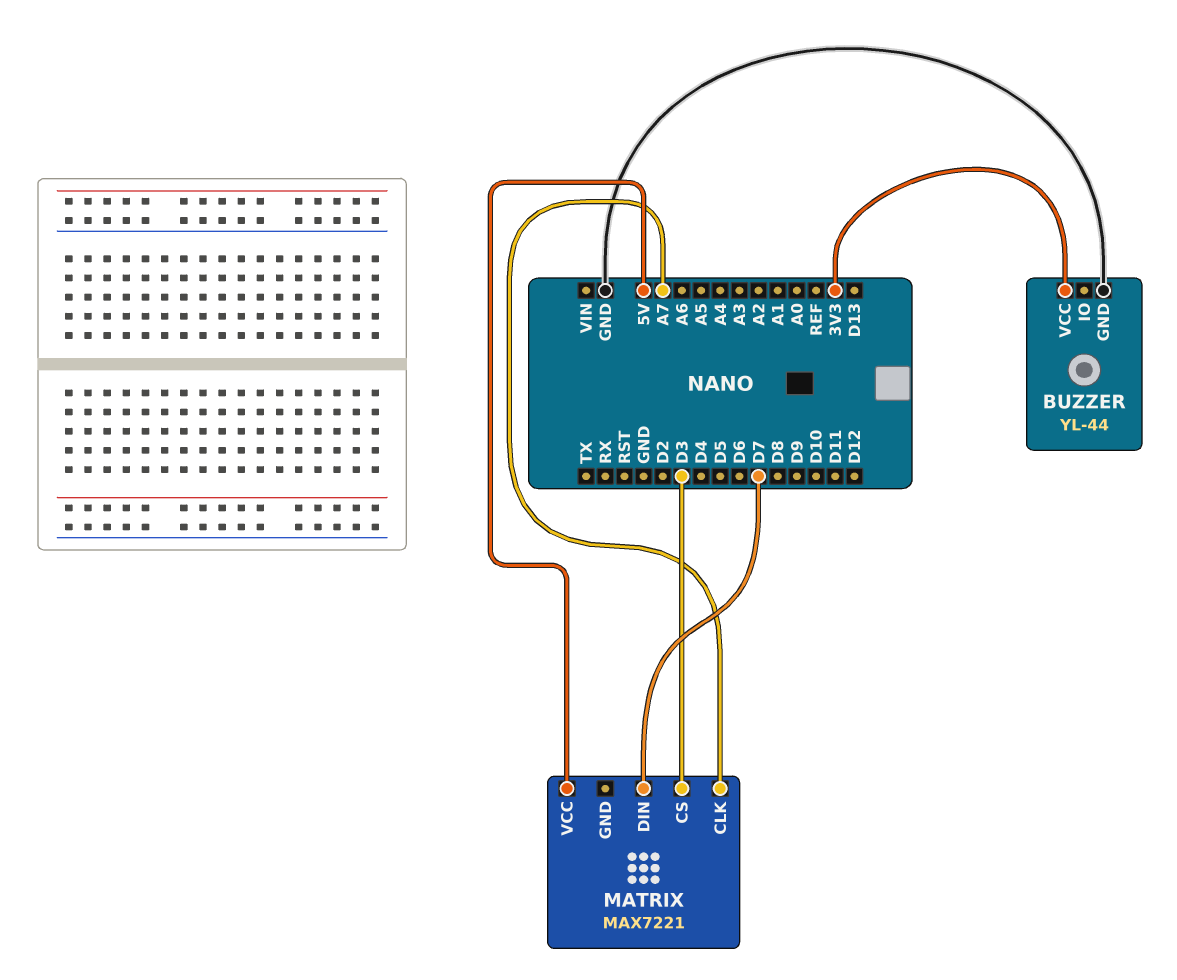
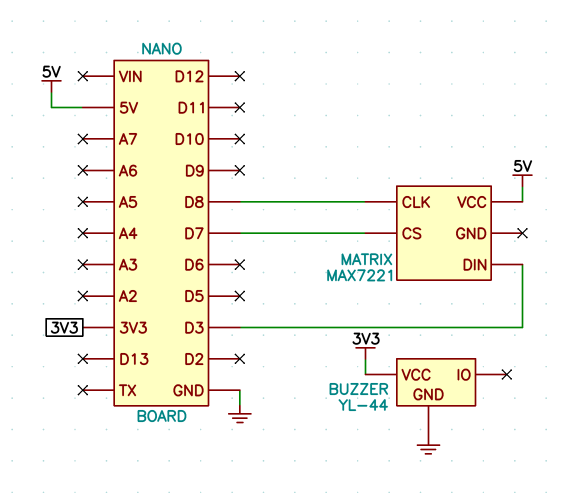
MATRIX pin CLK: A7 -> D8
MATRIX pin CS: D3 -> D7
MATRIX pin DIN: D7 -> D3

